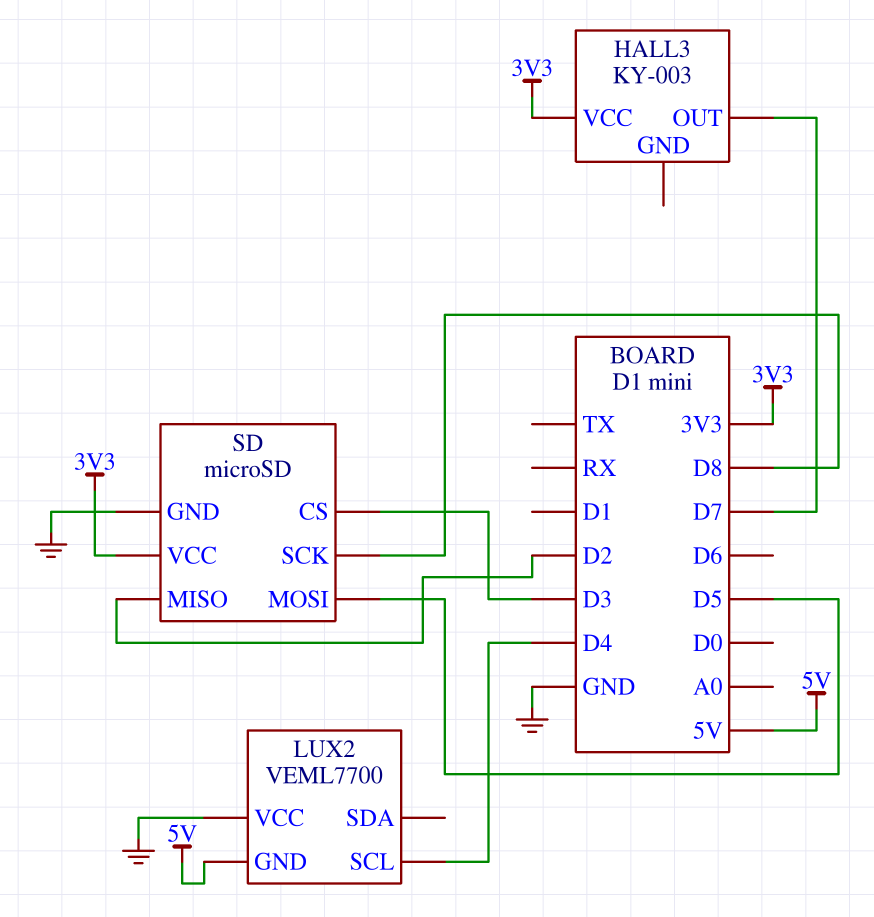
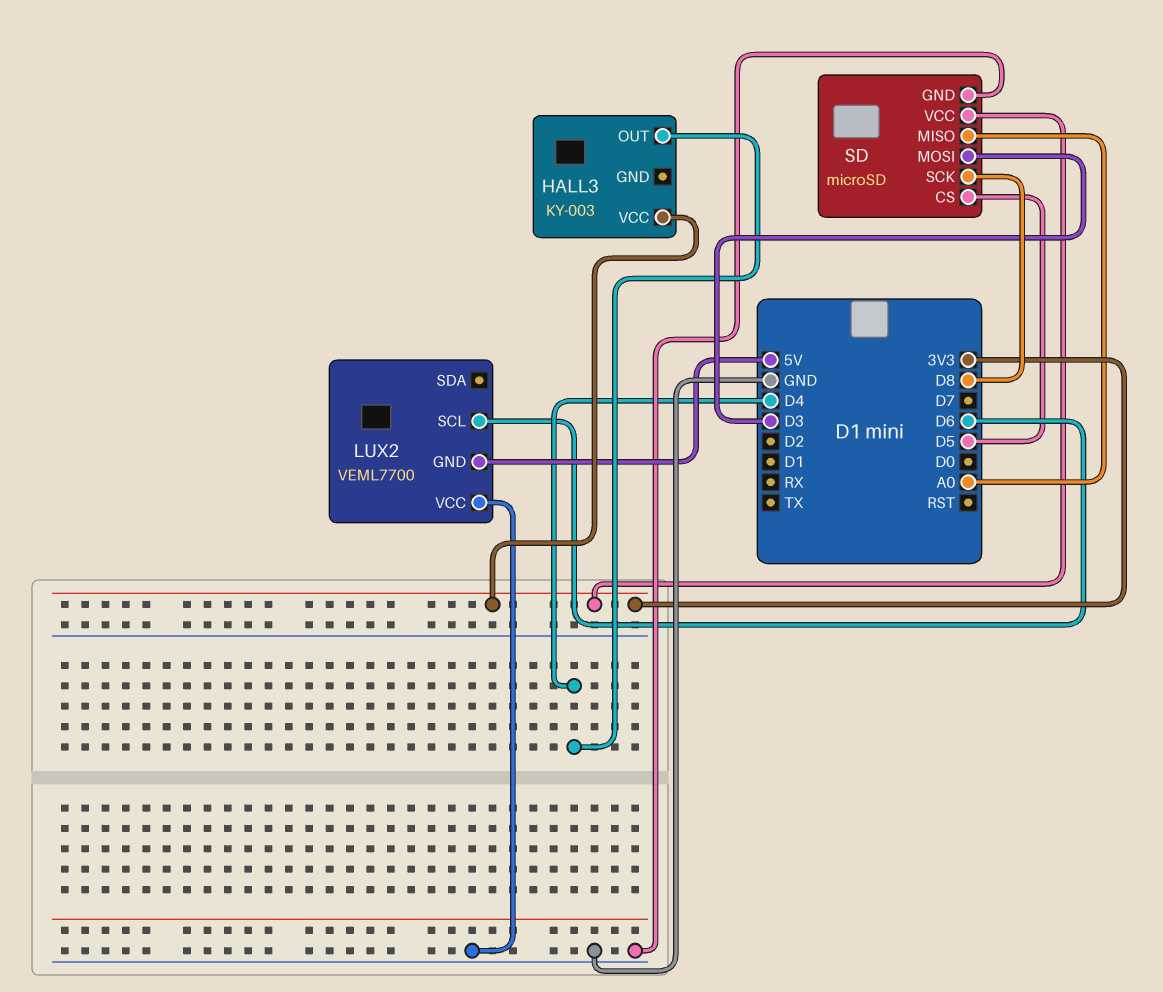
HALL3 pin OUT: D7 -> D4
LUX2 pin SCL: D4 -> D6
SD pin CS: D3 -> D5
SD pin MISO: D2 -> A0
SD pin MOSI: D5 -> D3

